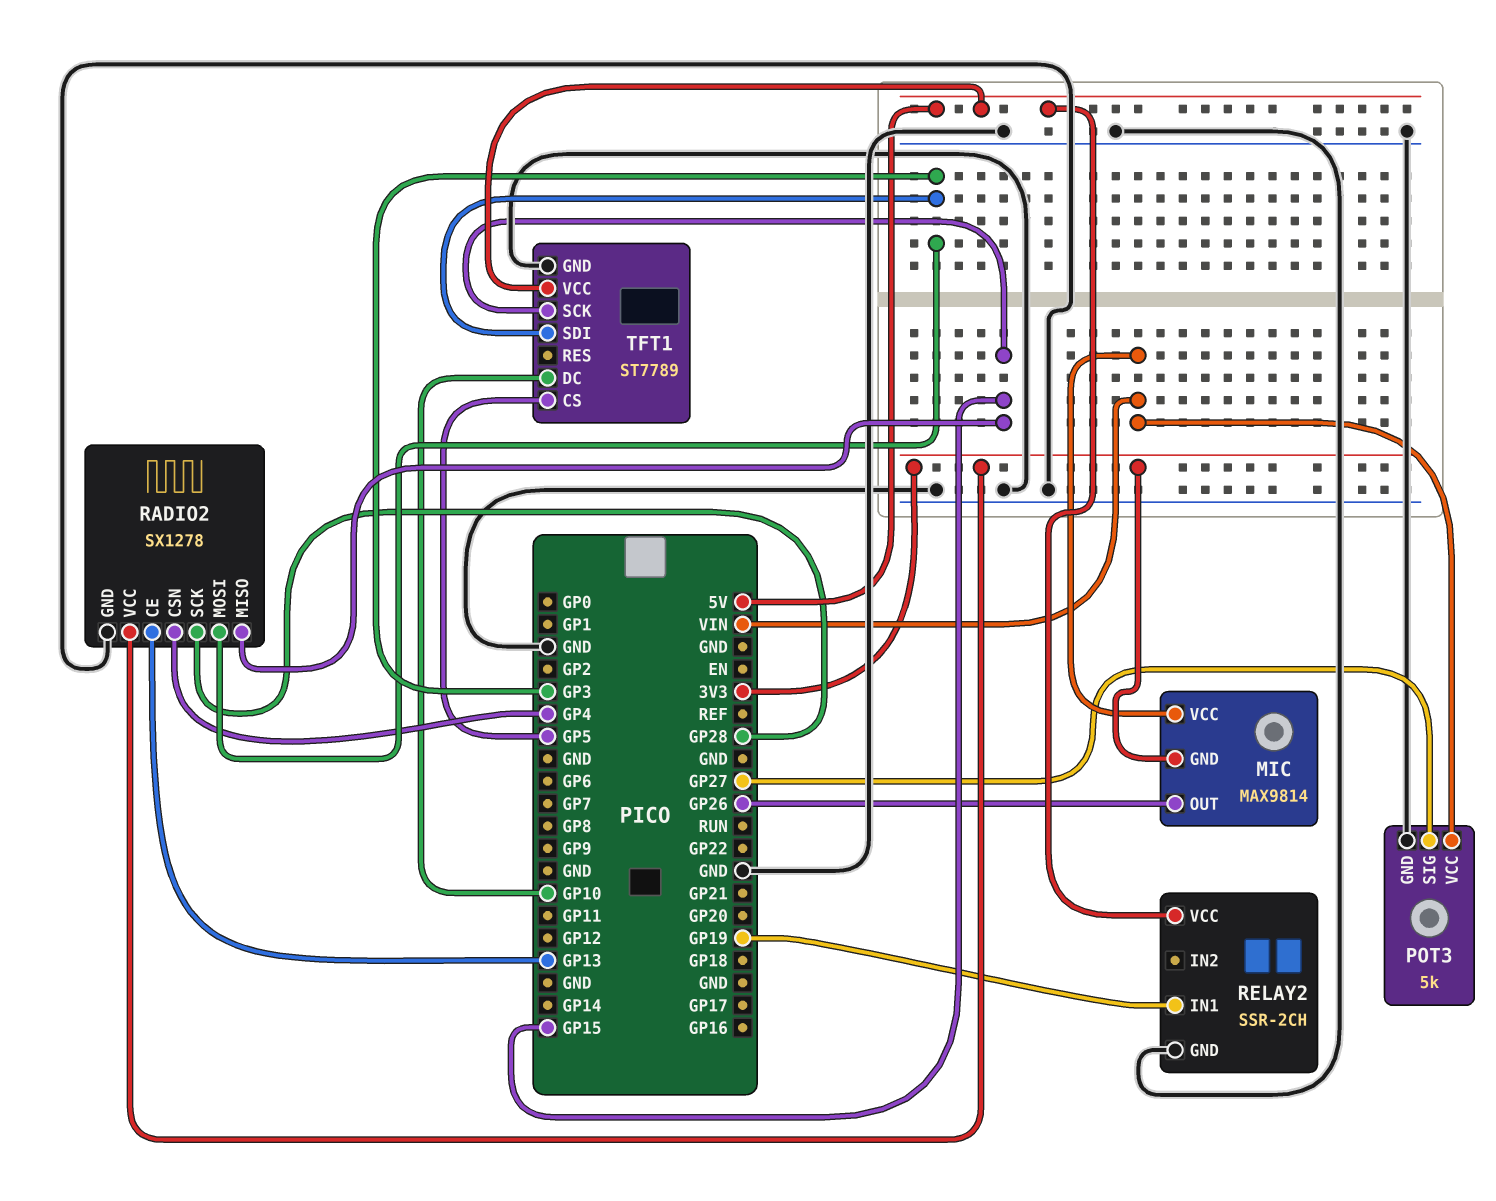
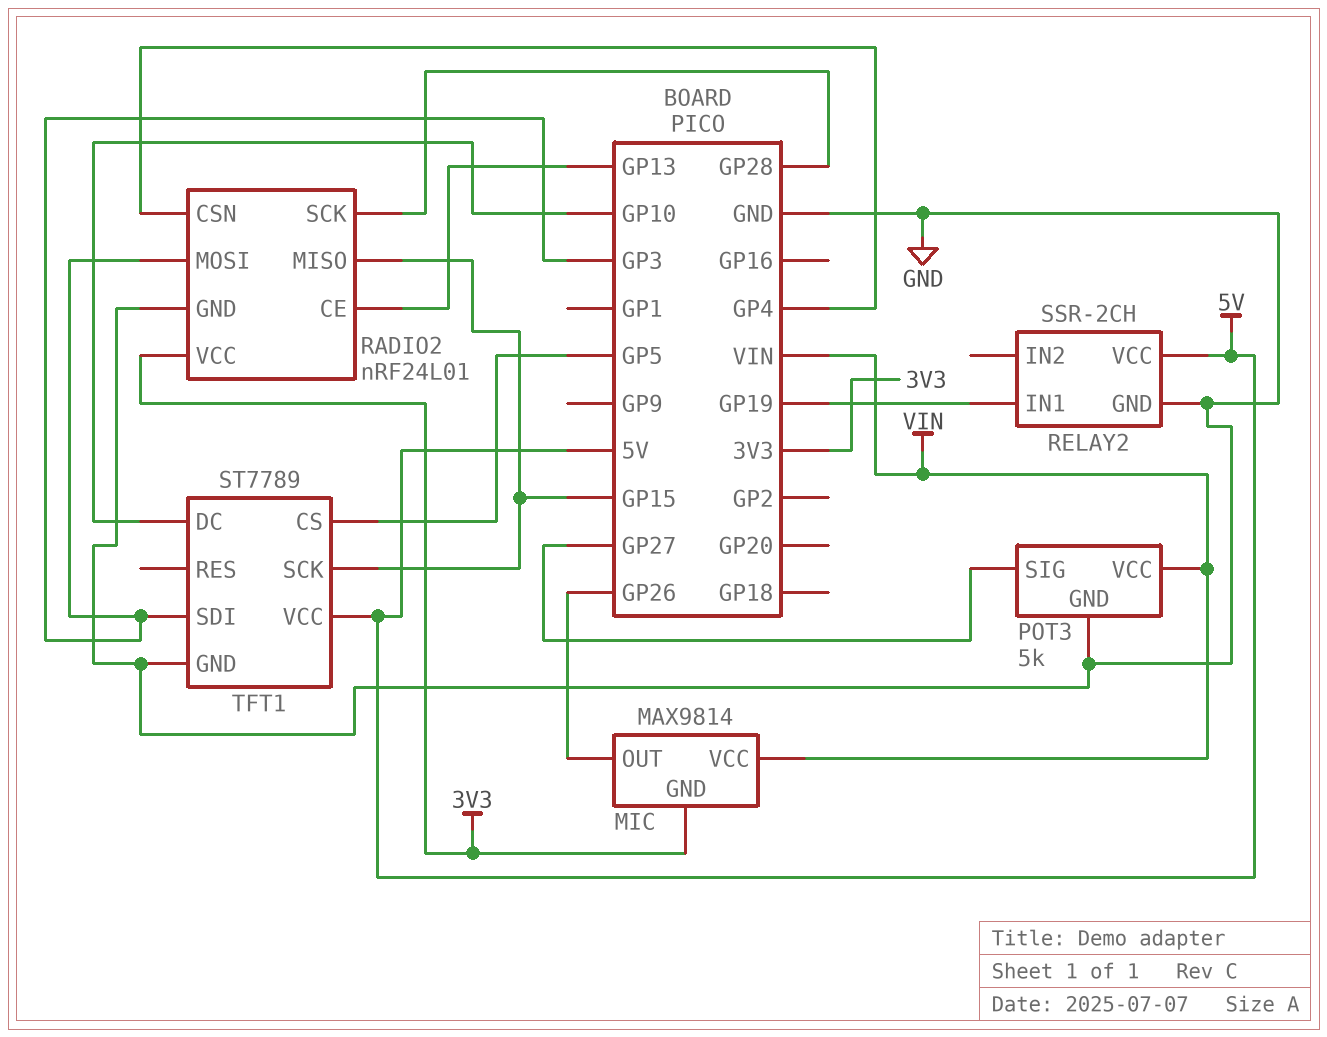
RADIO2: SX1278 -> nRF24L01

